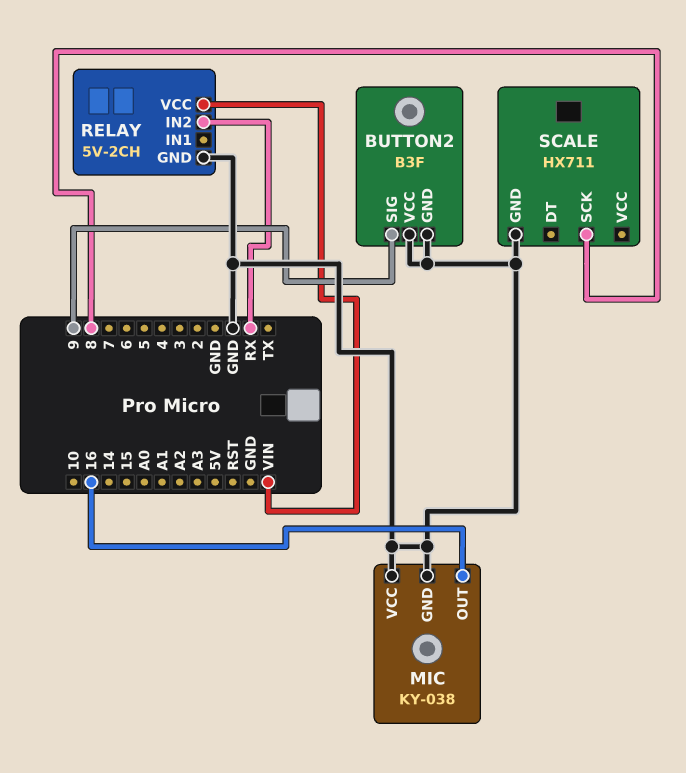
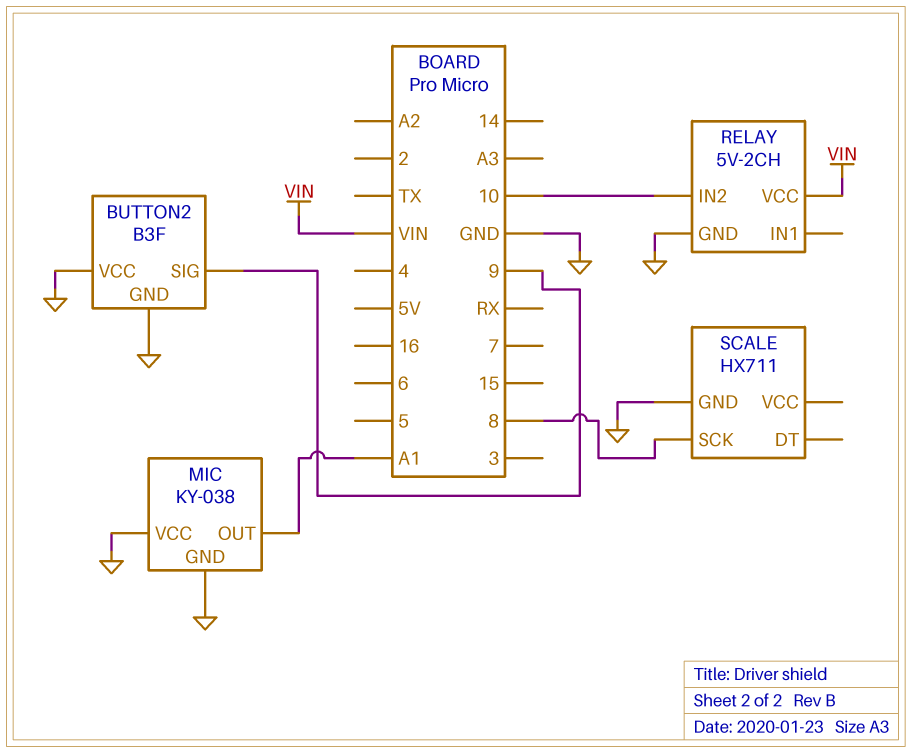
MIC pin OUT: 16 -> A1
RELAY pin IN2: RX -> 10

